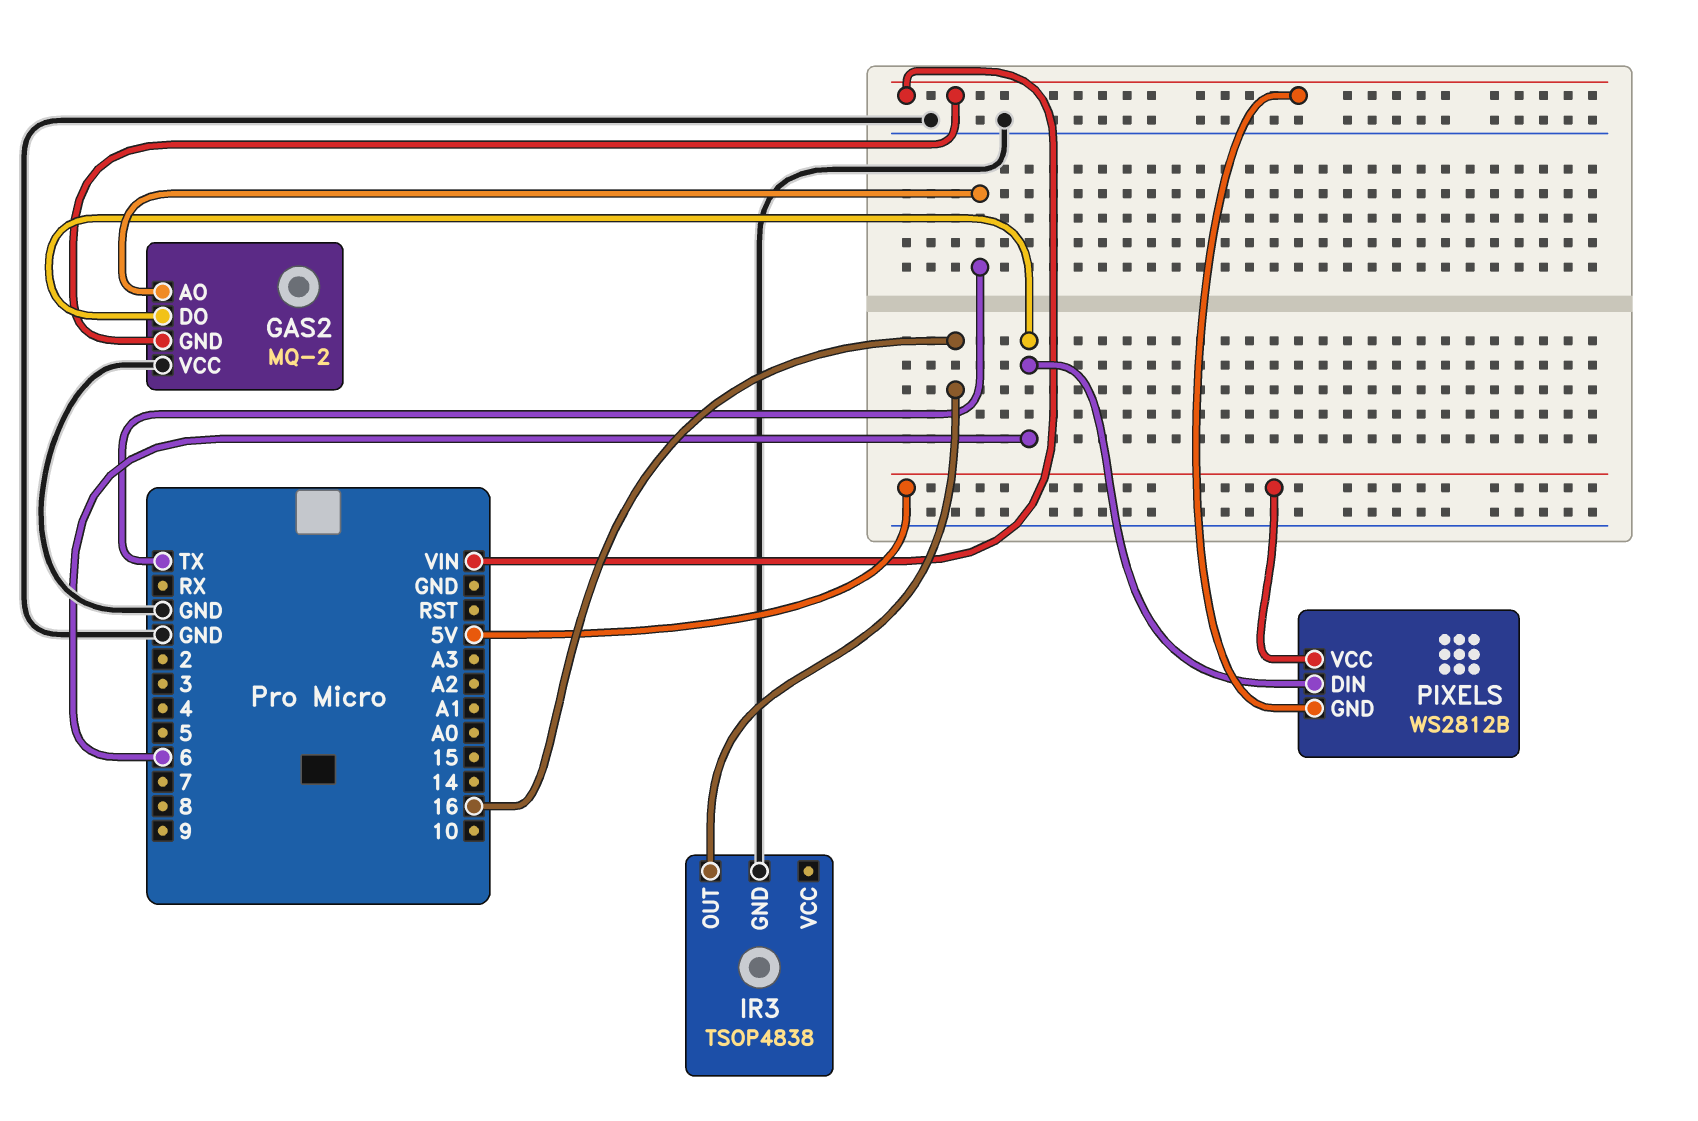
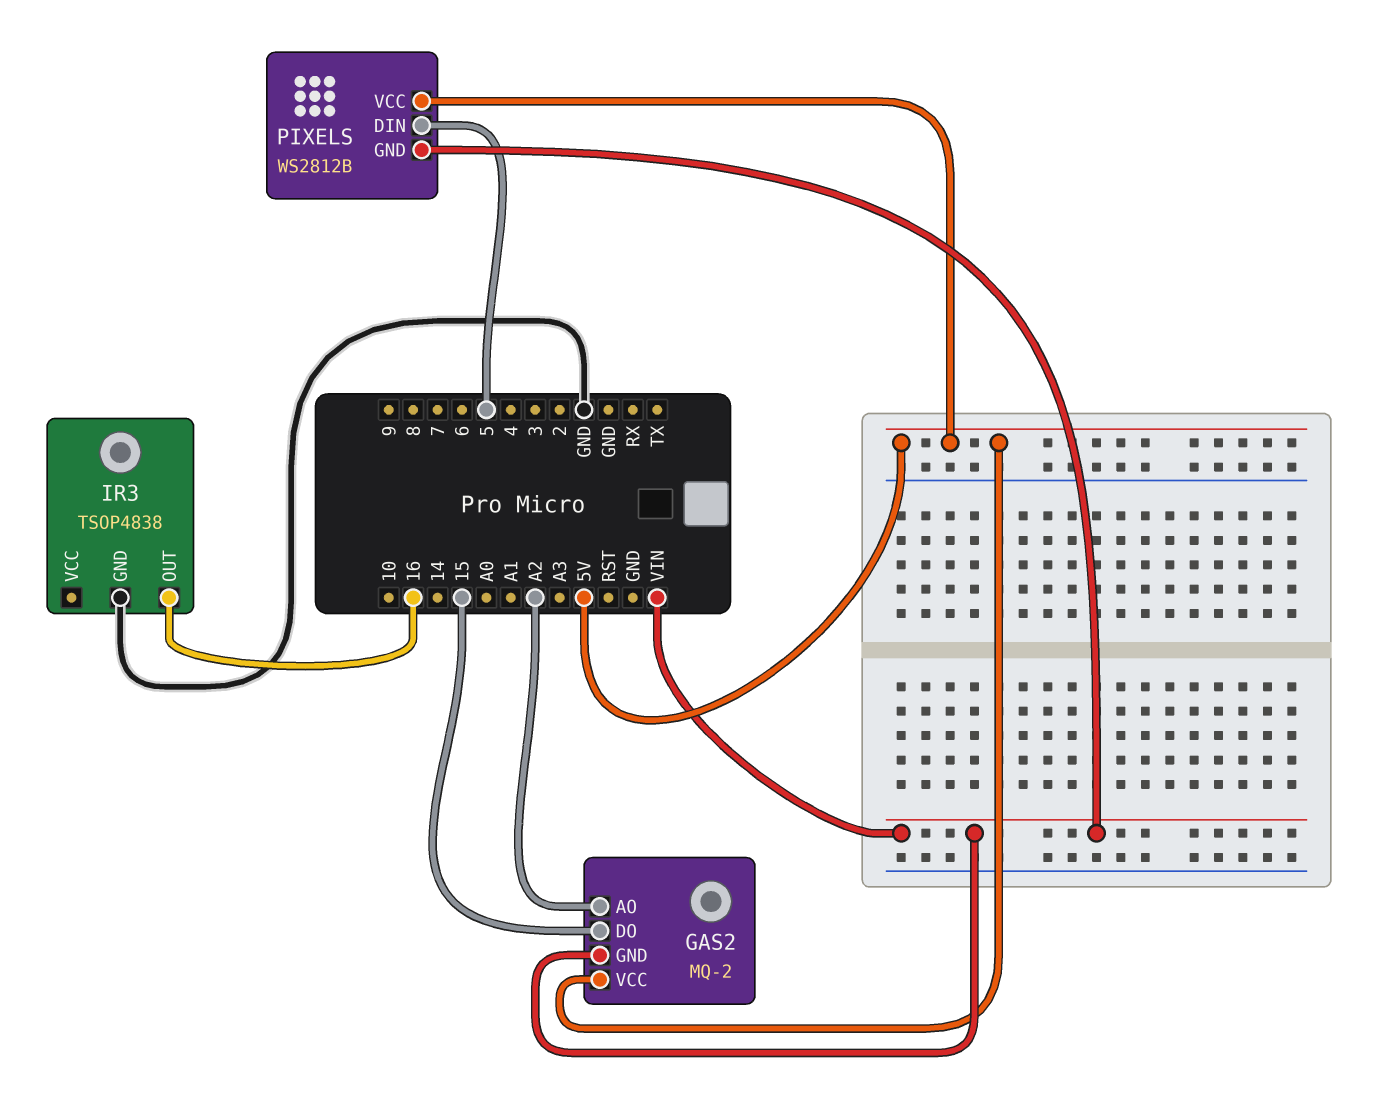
GAS2 pin AO: TX -> A2
GAS2 pin DO: 6 -> 15
GAS2 pin VCC: GND -> 5V
PIXELS pin DIN: 6 -> 5

